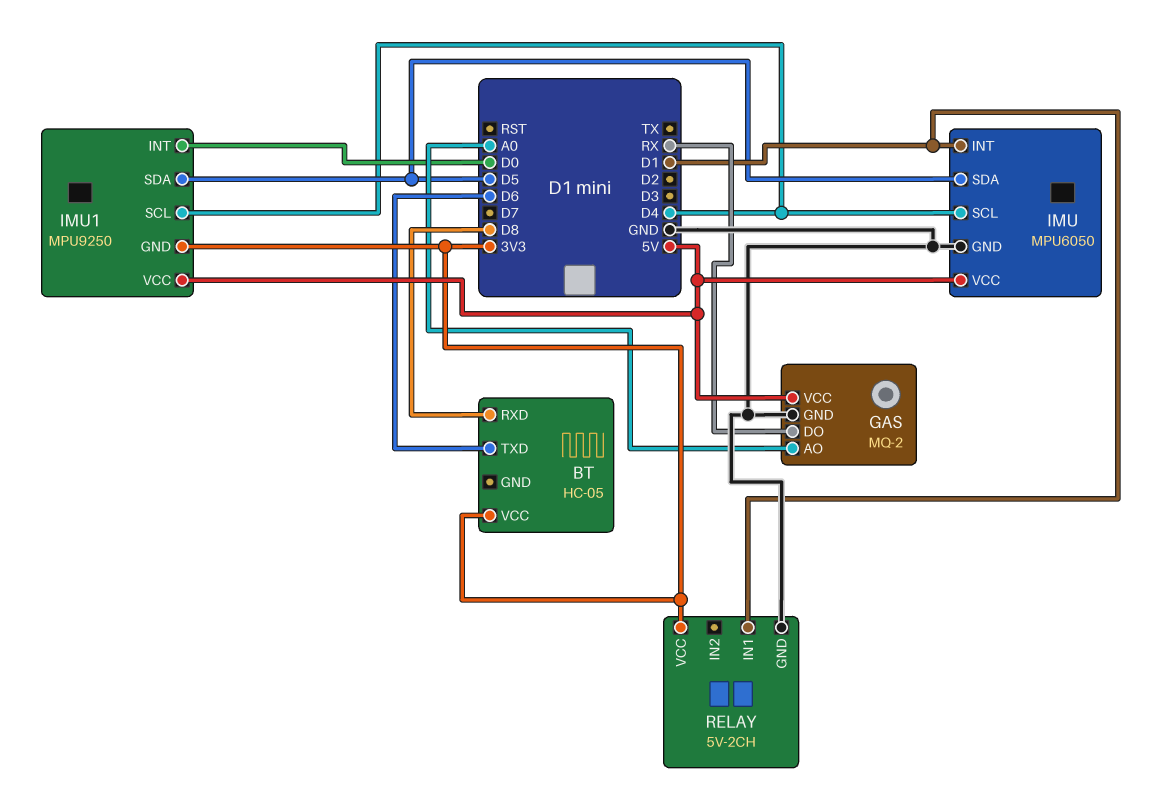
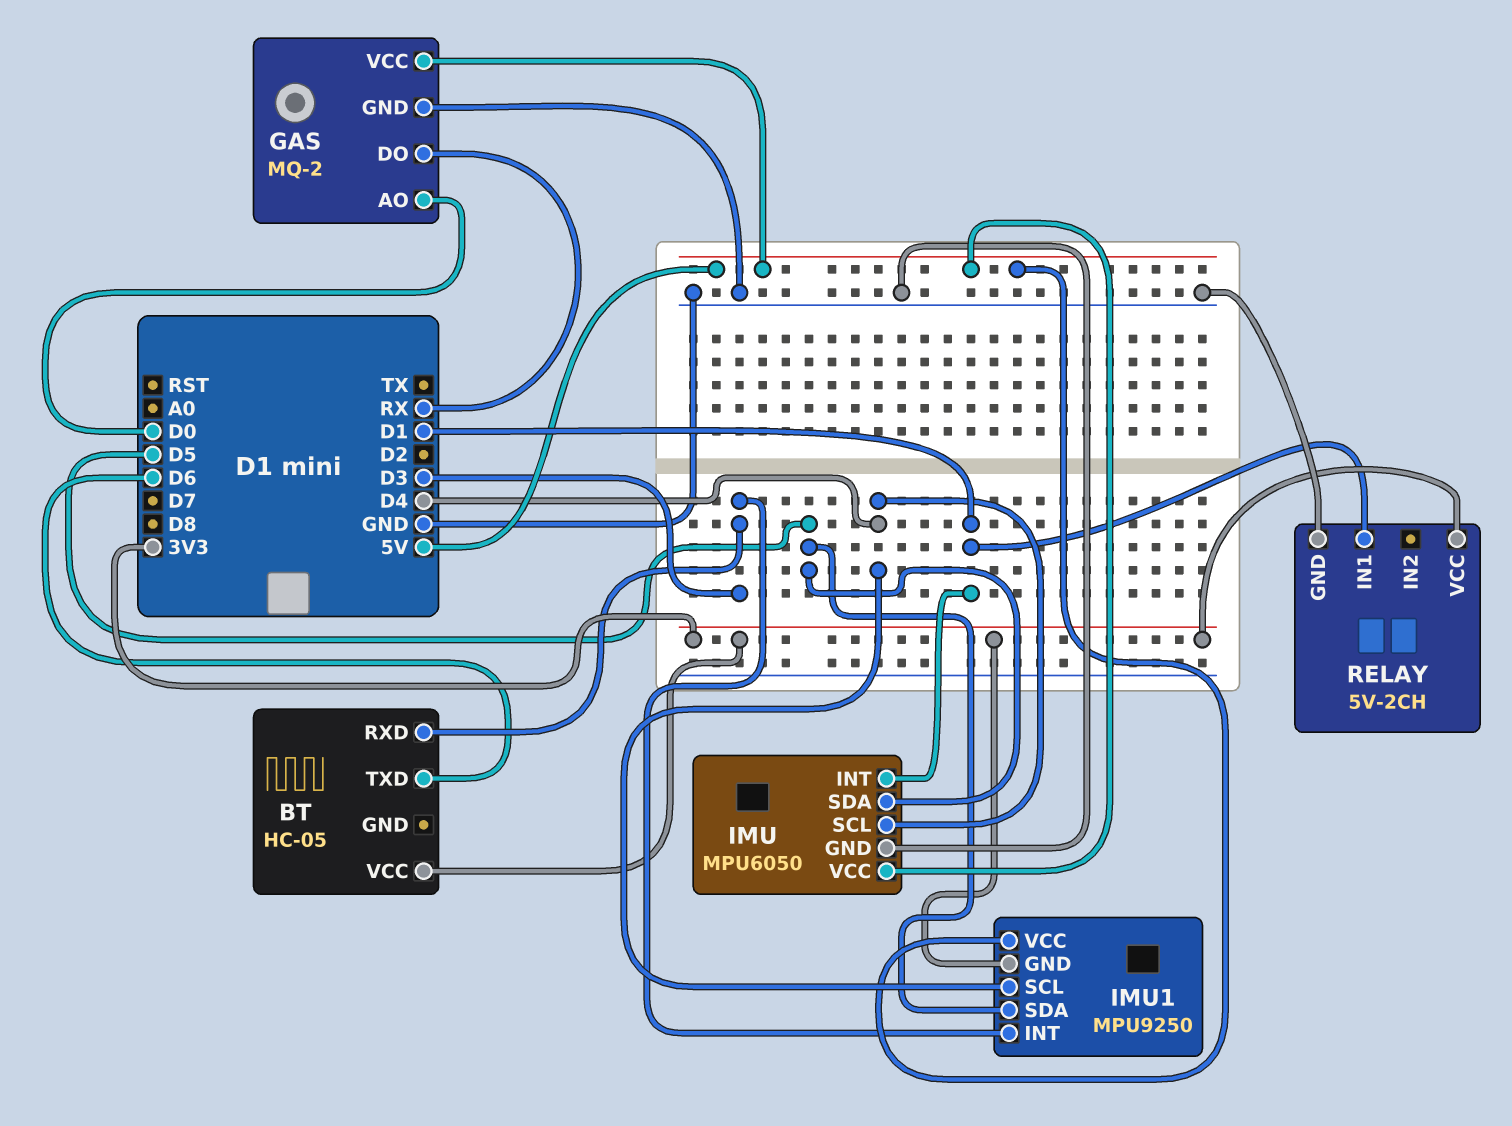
BT pin RXD: D8 -> D3
GAS pin AO: A0 -> D0
IMU1 pin INT: D0 -> D3

